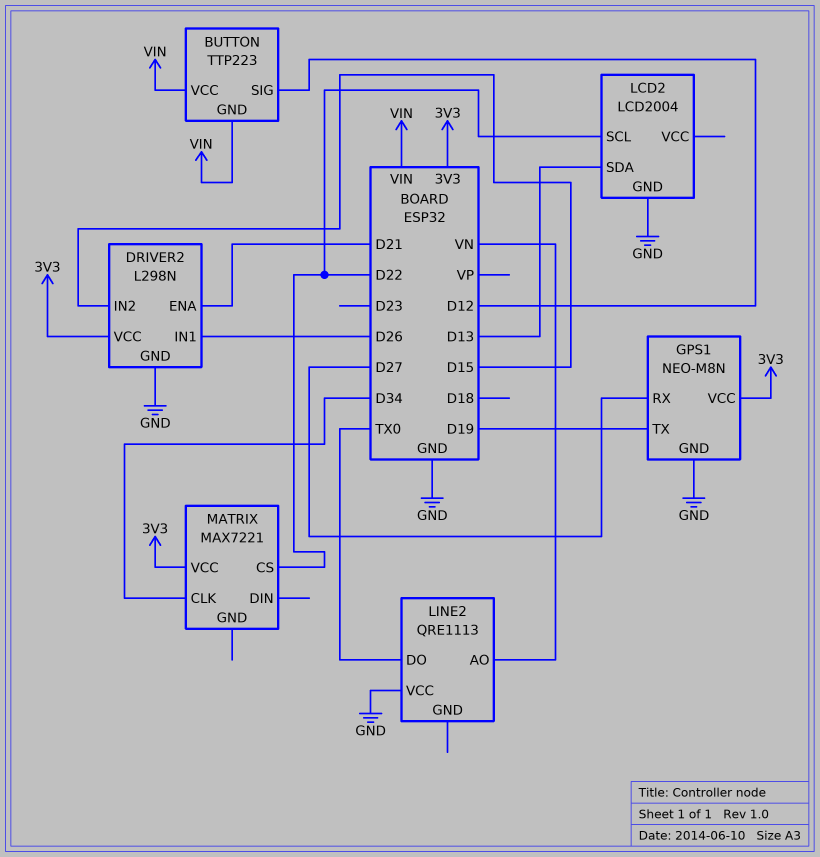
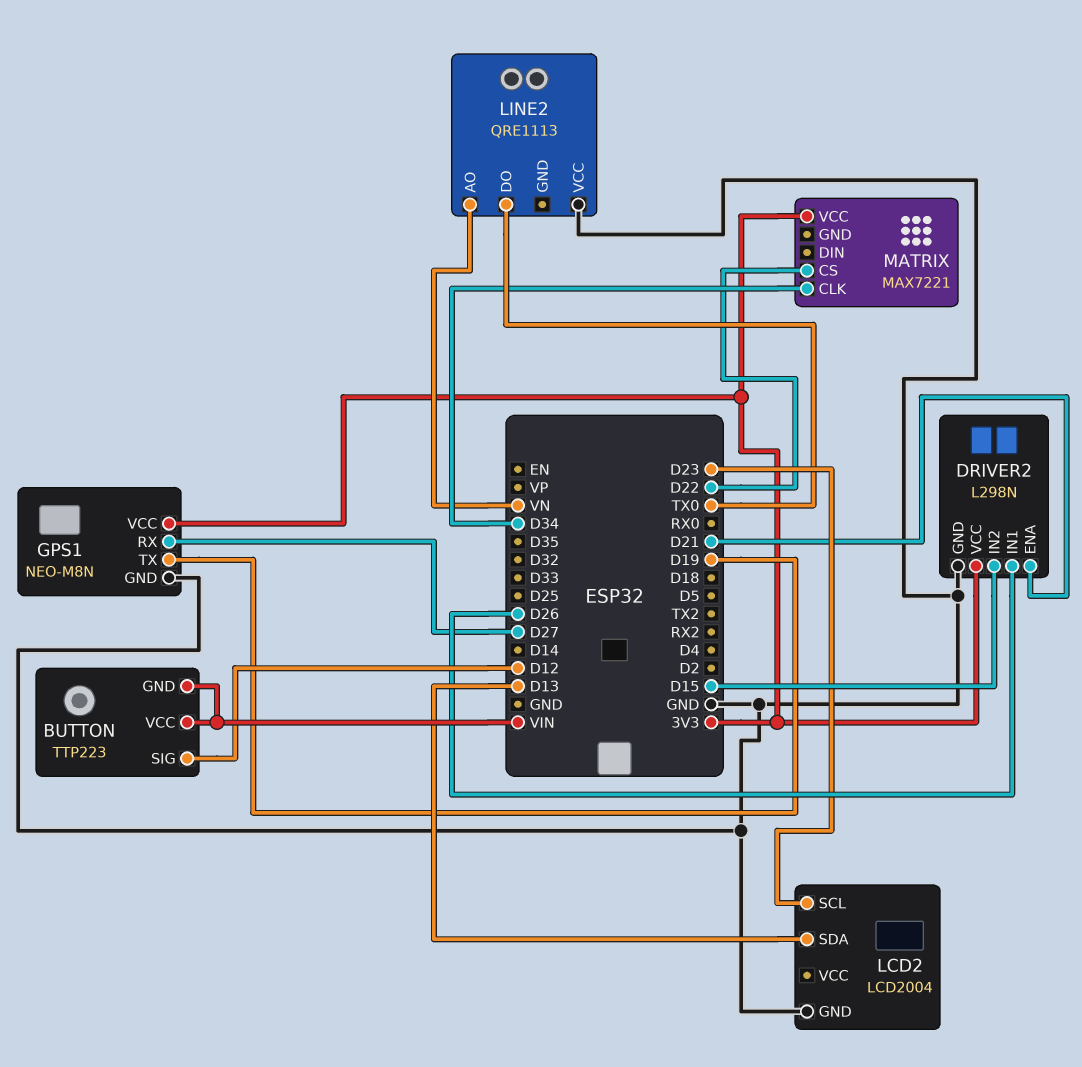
LCD2 pin SCL: D22 -> D23

